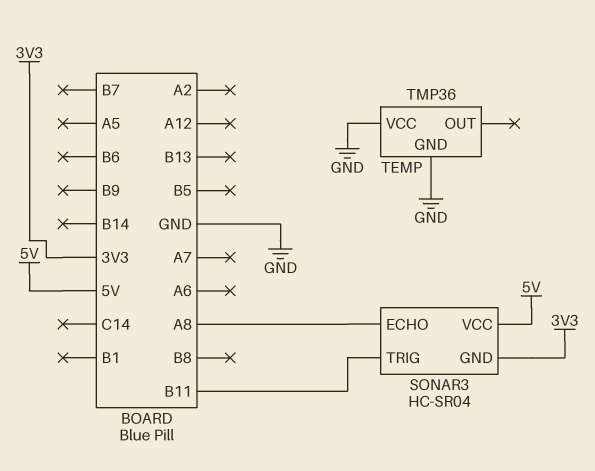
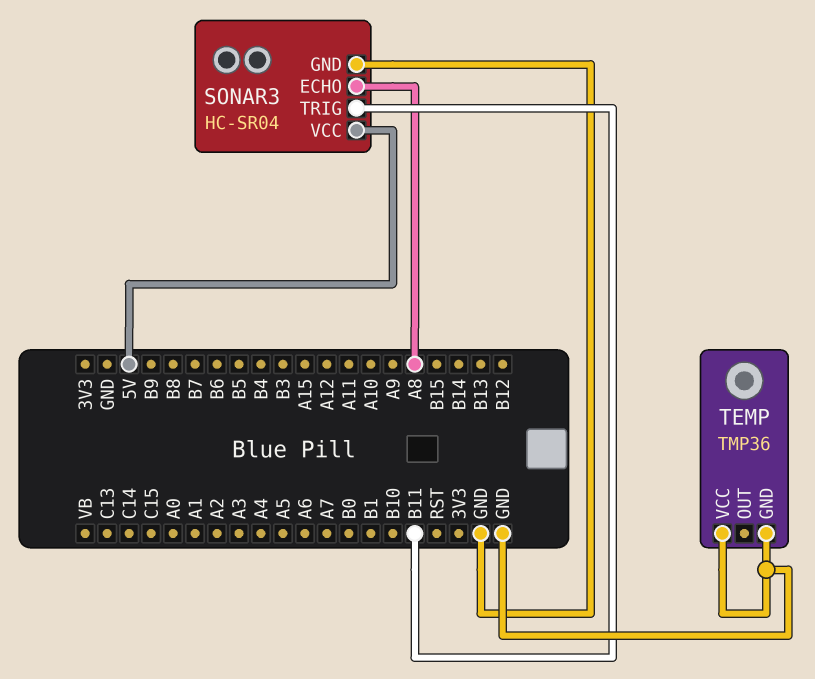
SONAR3 pin GND: 3V3 -> GND

